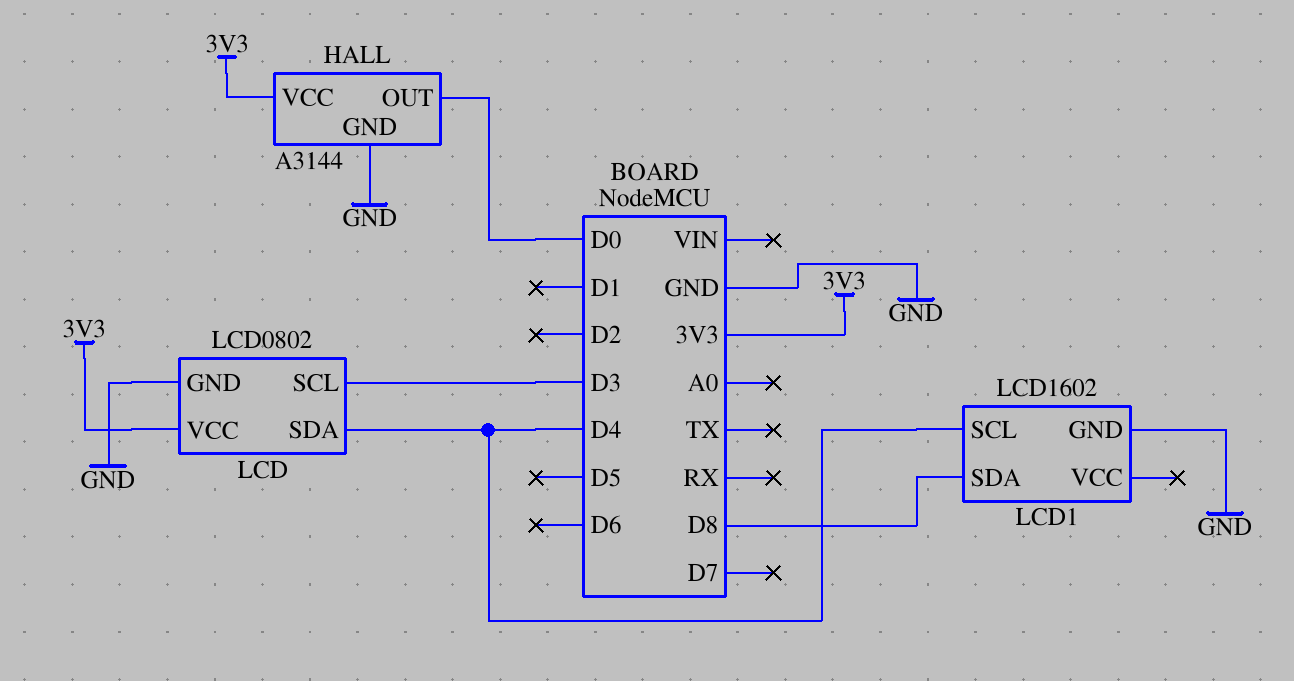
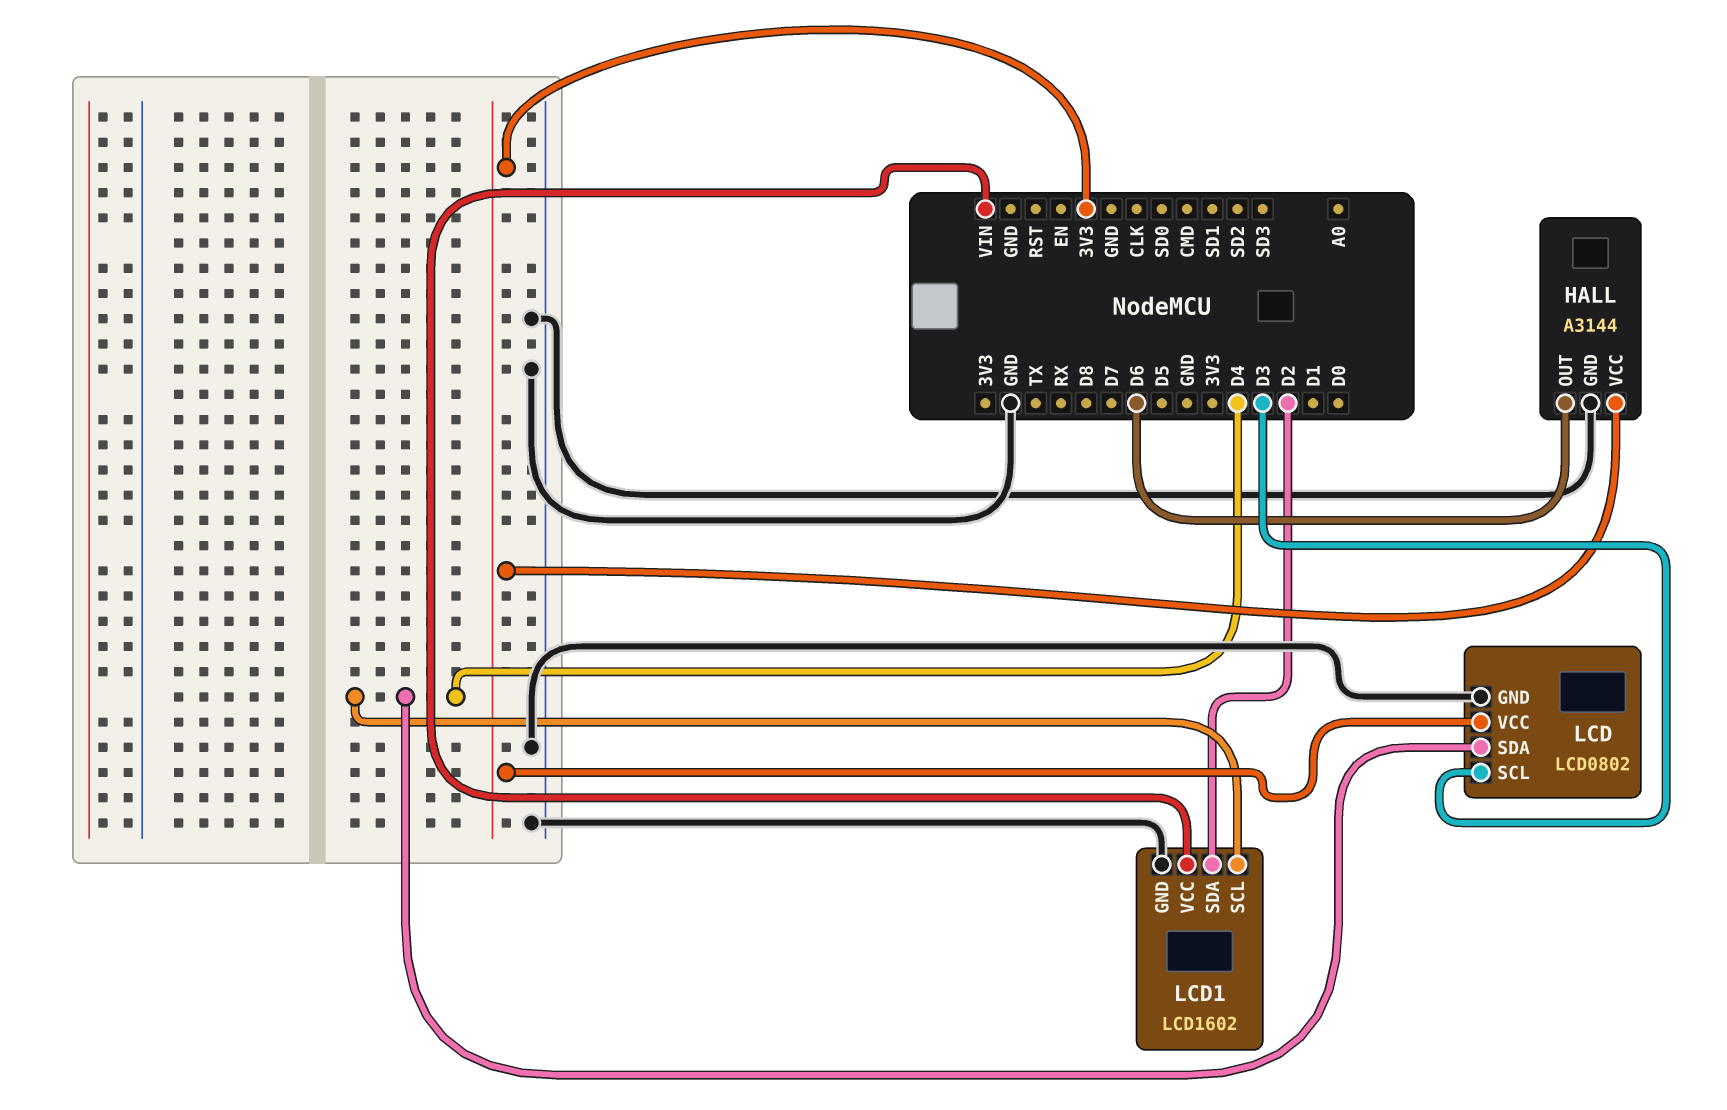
HALL pin OUT: D0 -> D6
LCD1 pin SDA: D8 -> D2
LCD1 pin VCC: none -> VIN

